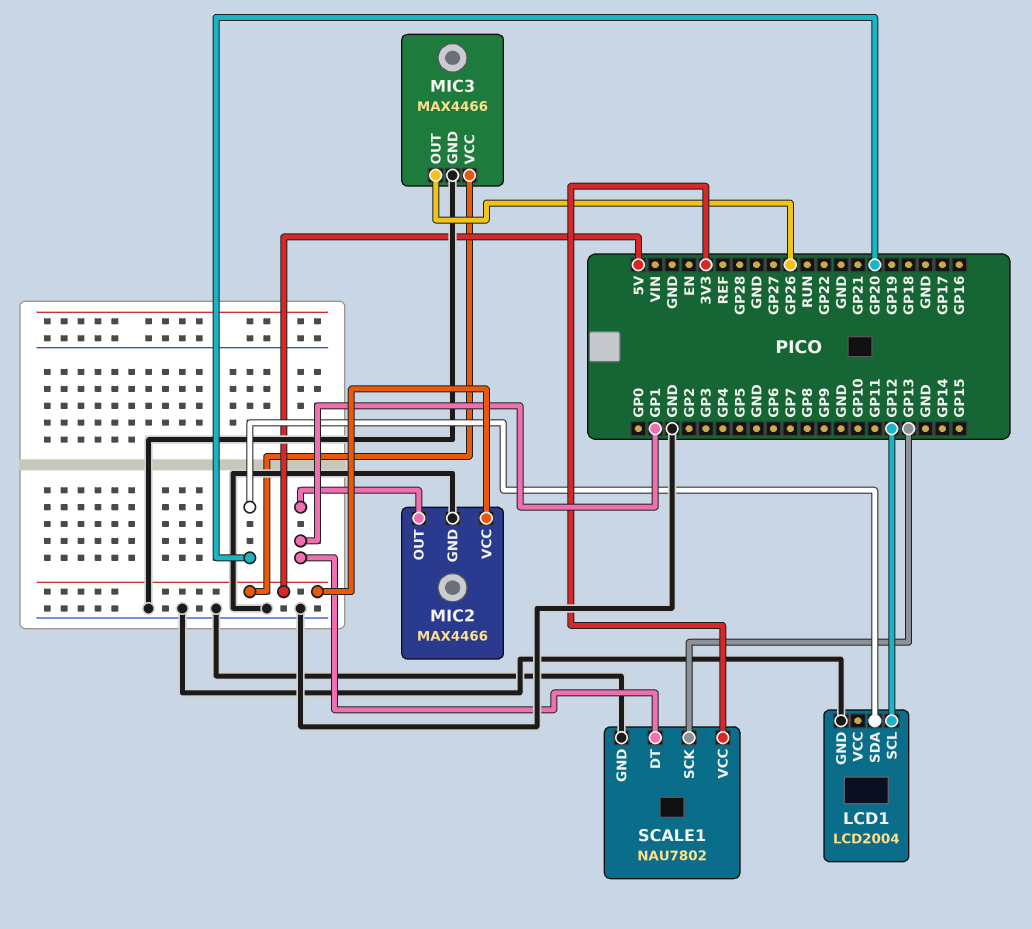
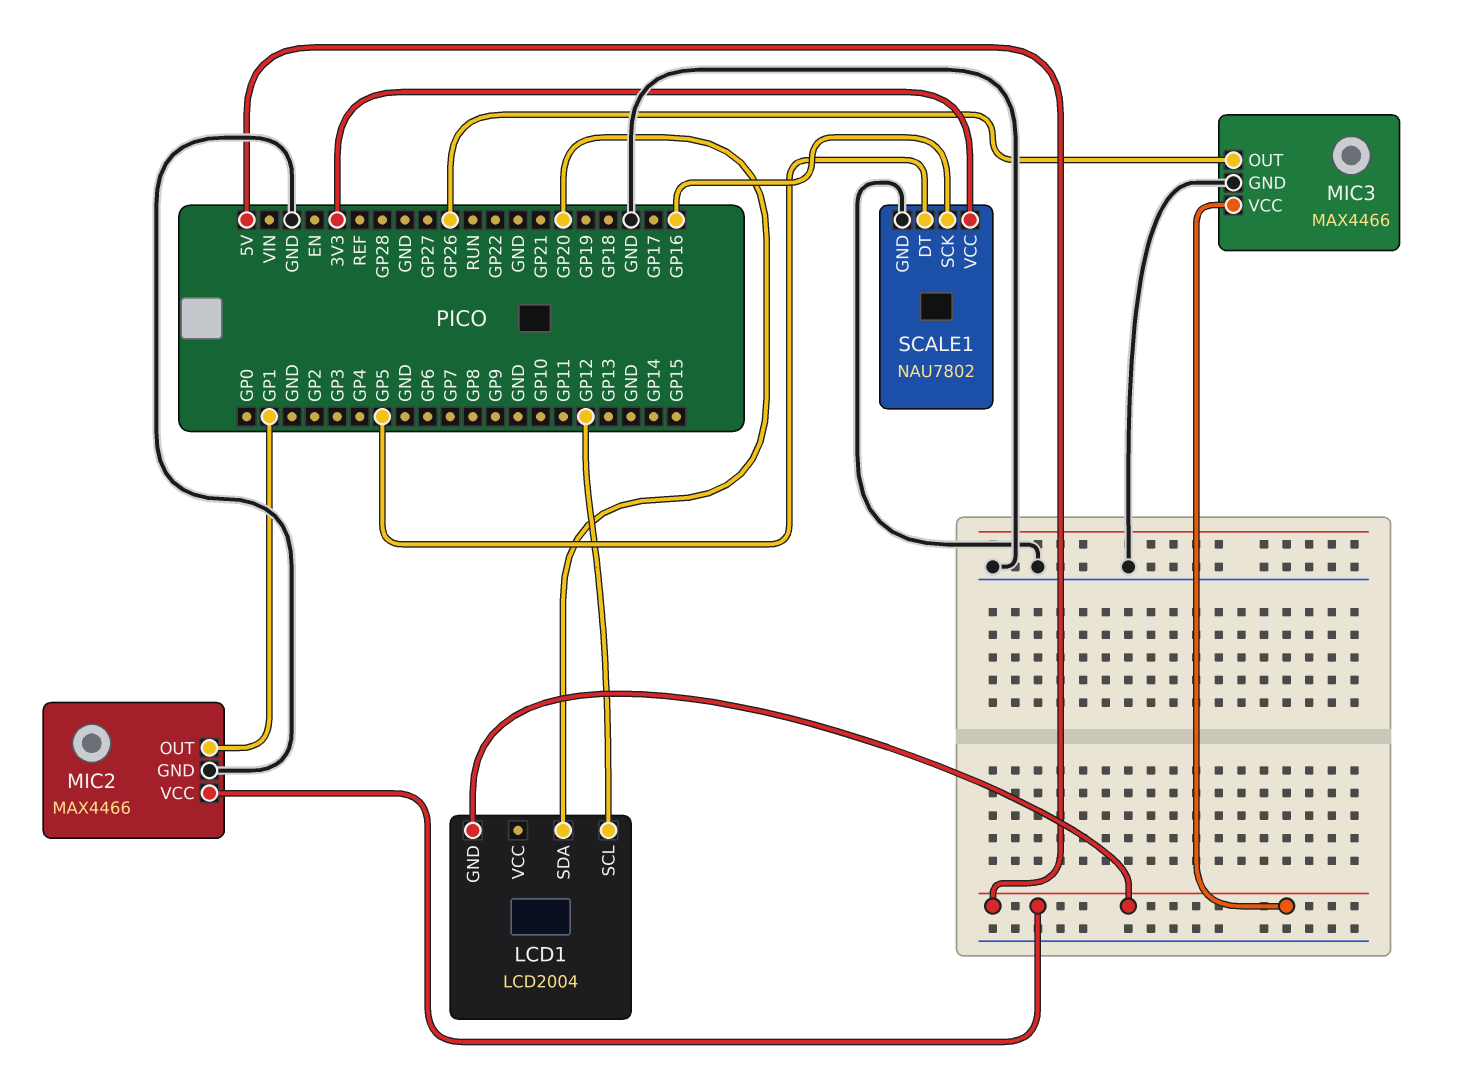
LCD1 pin GND: GND -> 5V
SCALE1 pin DT: GP1 -> GP5
SCALE1 pin SCK: GP13 -> GP16

